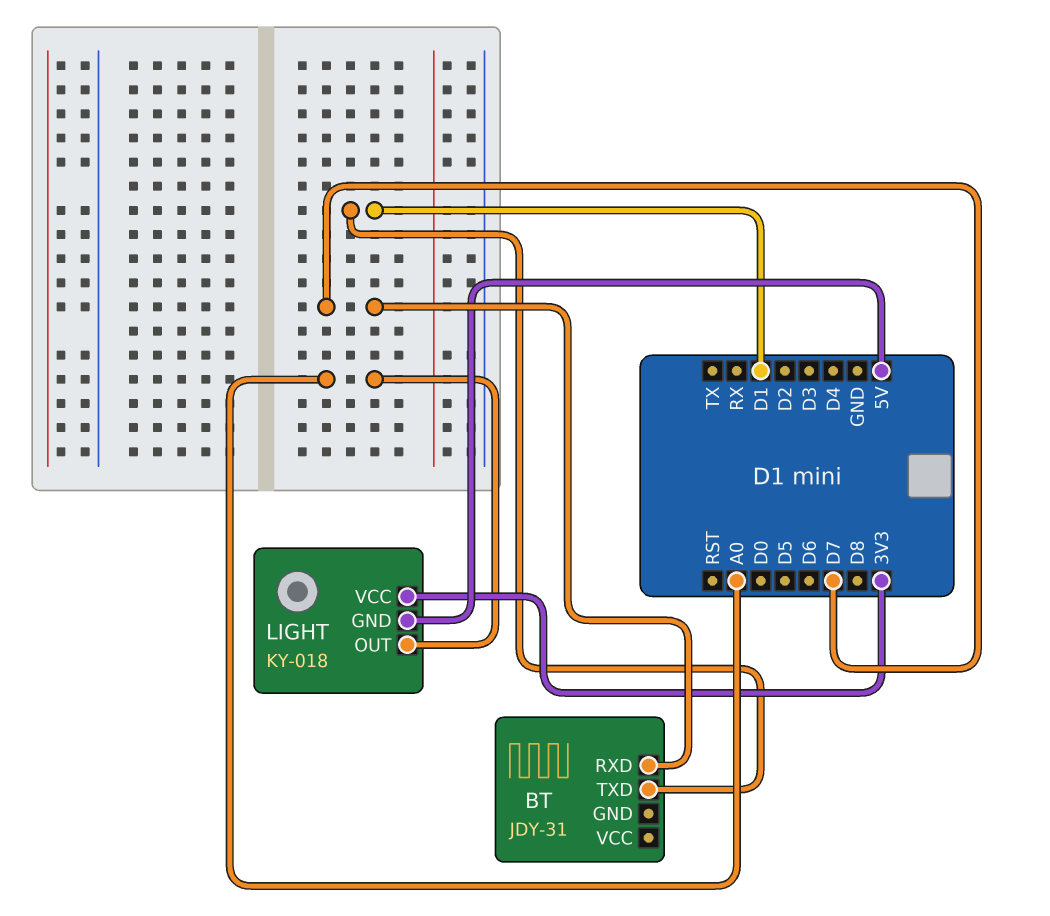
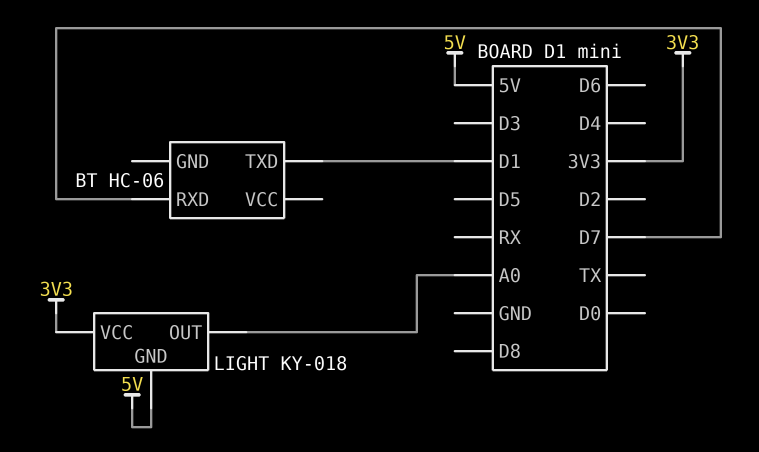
BT: JDY-31 -> HC-06

